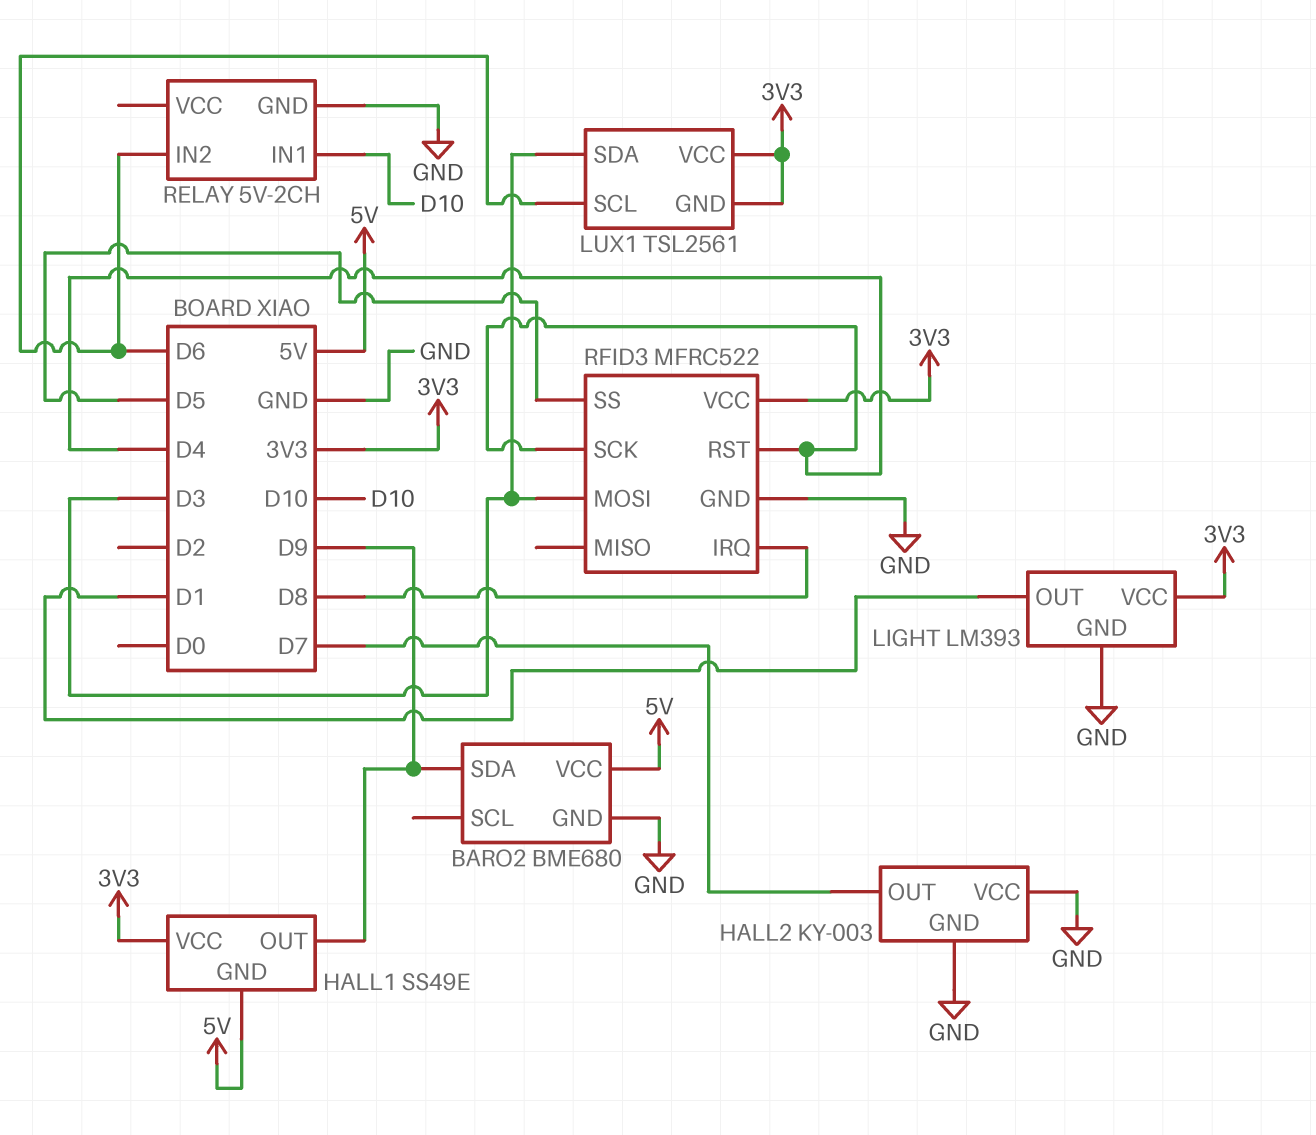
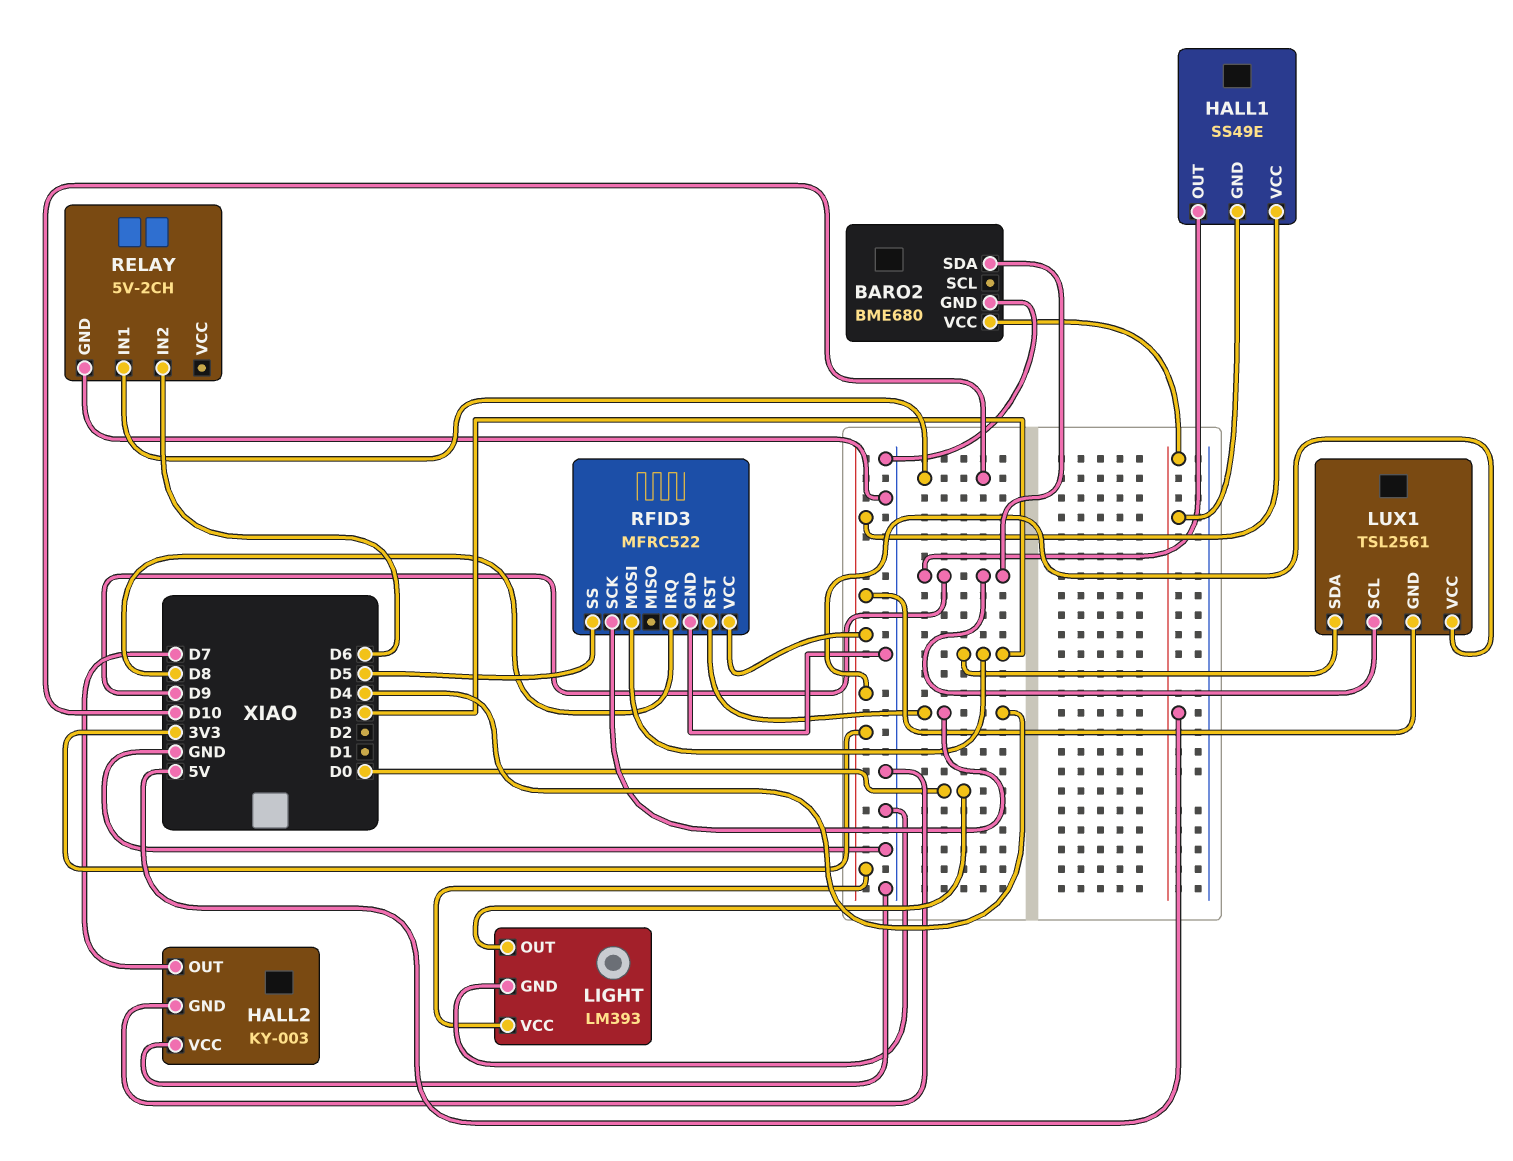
LIGHT pin OUT: D1 -> D0
LUX1 pin SCL: D6 -> D9

